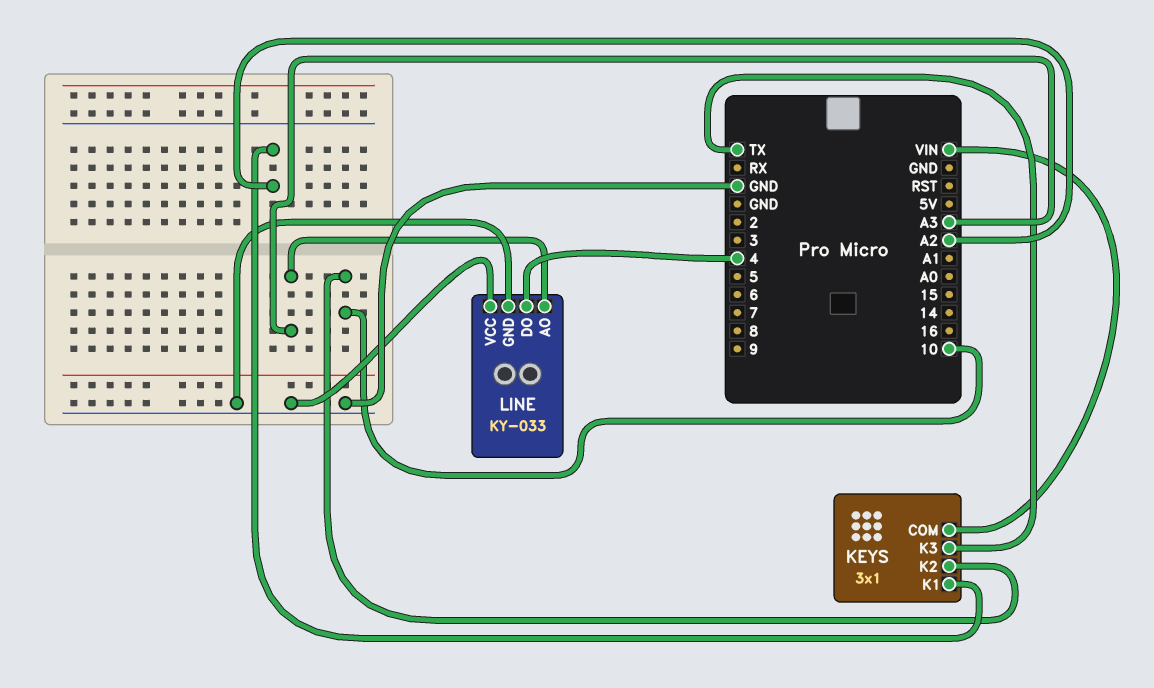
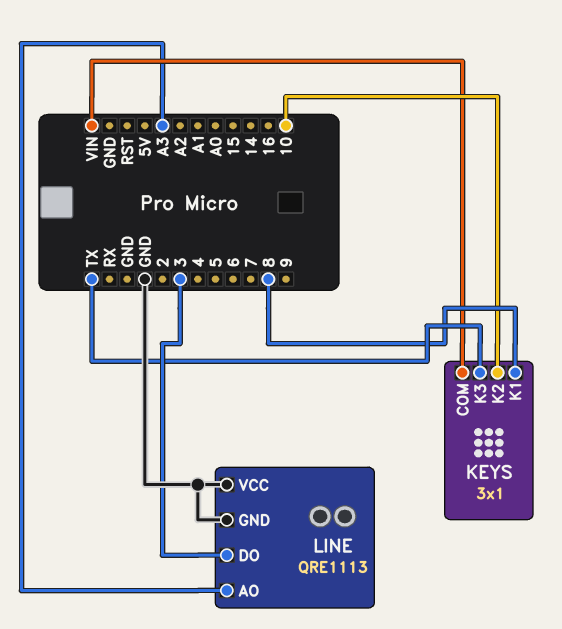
KEYS pin K1: A2 -> 8
LINE: KY-033 -> QRE1113
LINE pin DO: 4 -> 3

